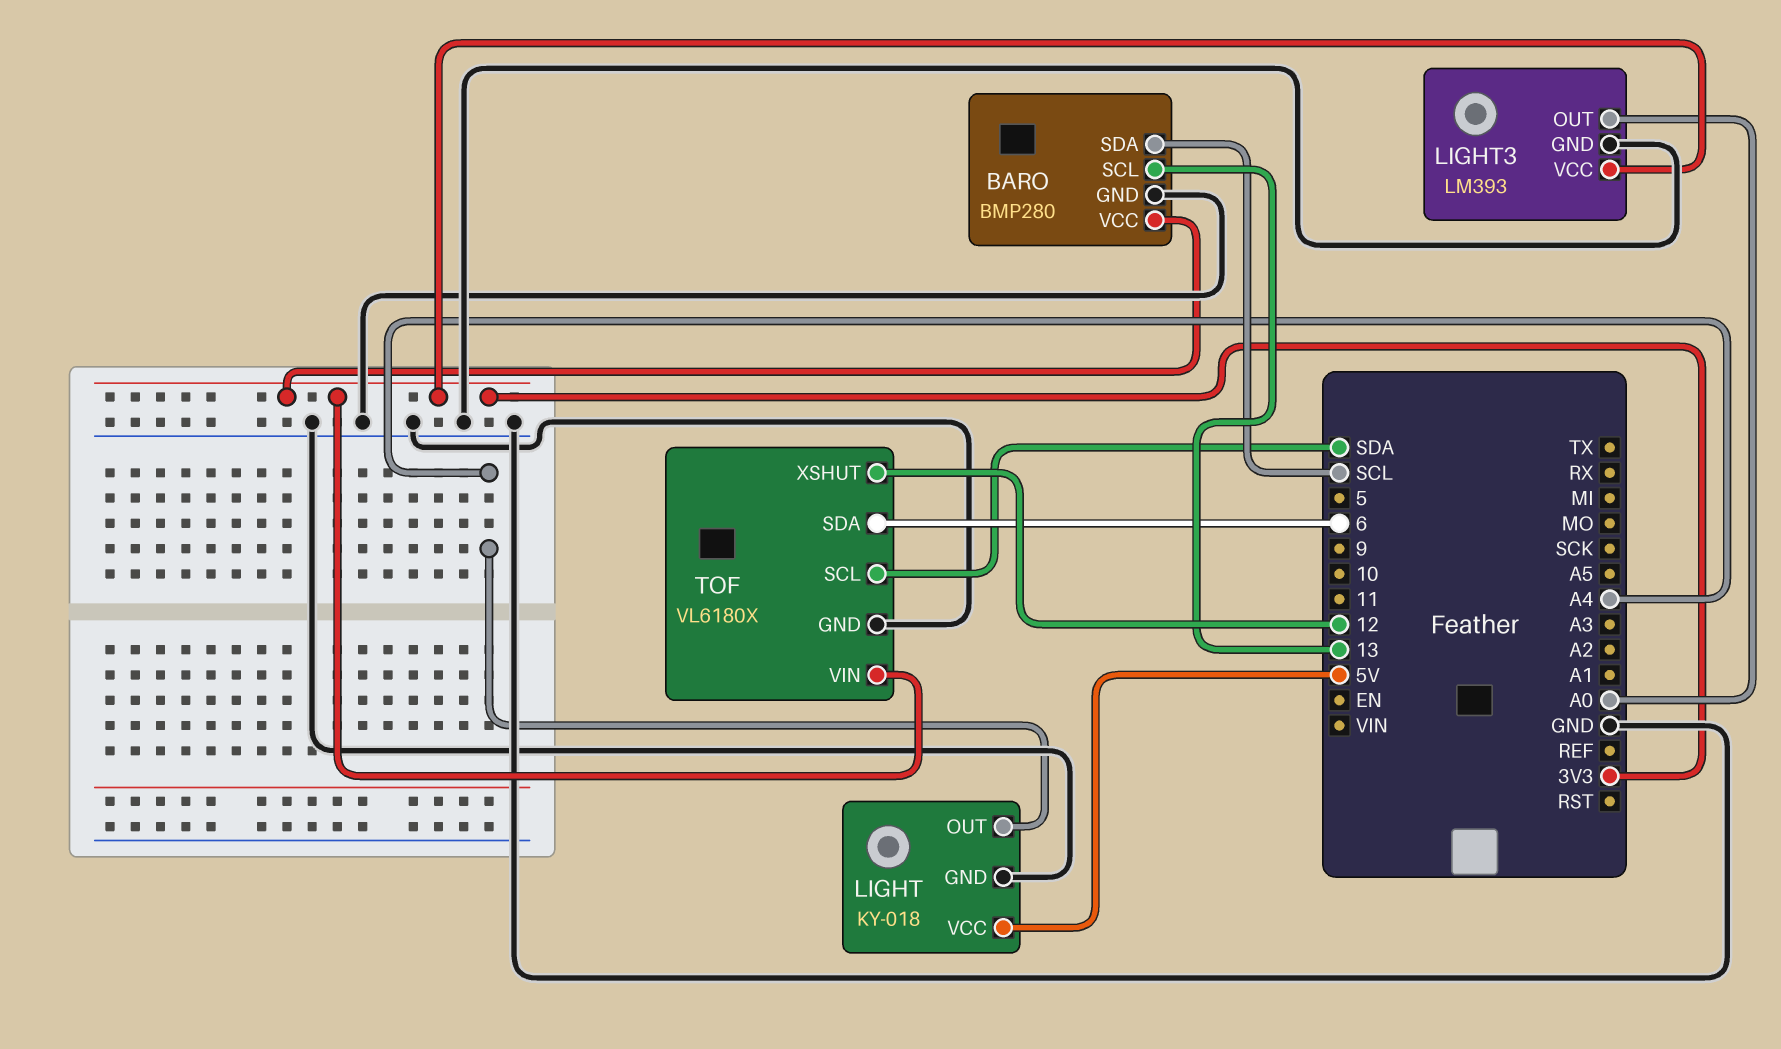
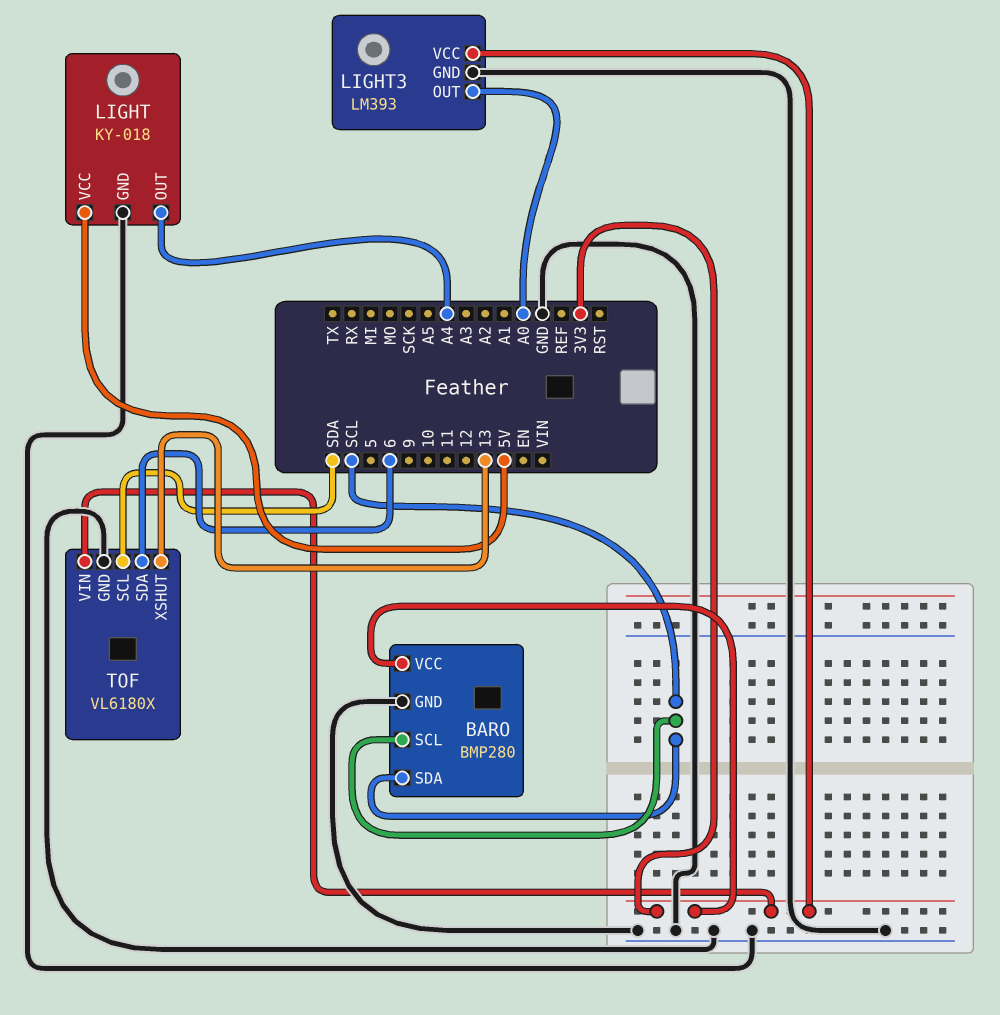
BARO pin SCL: 13 -> SCL
TOF pin XSHUT: 12 -> 13

